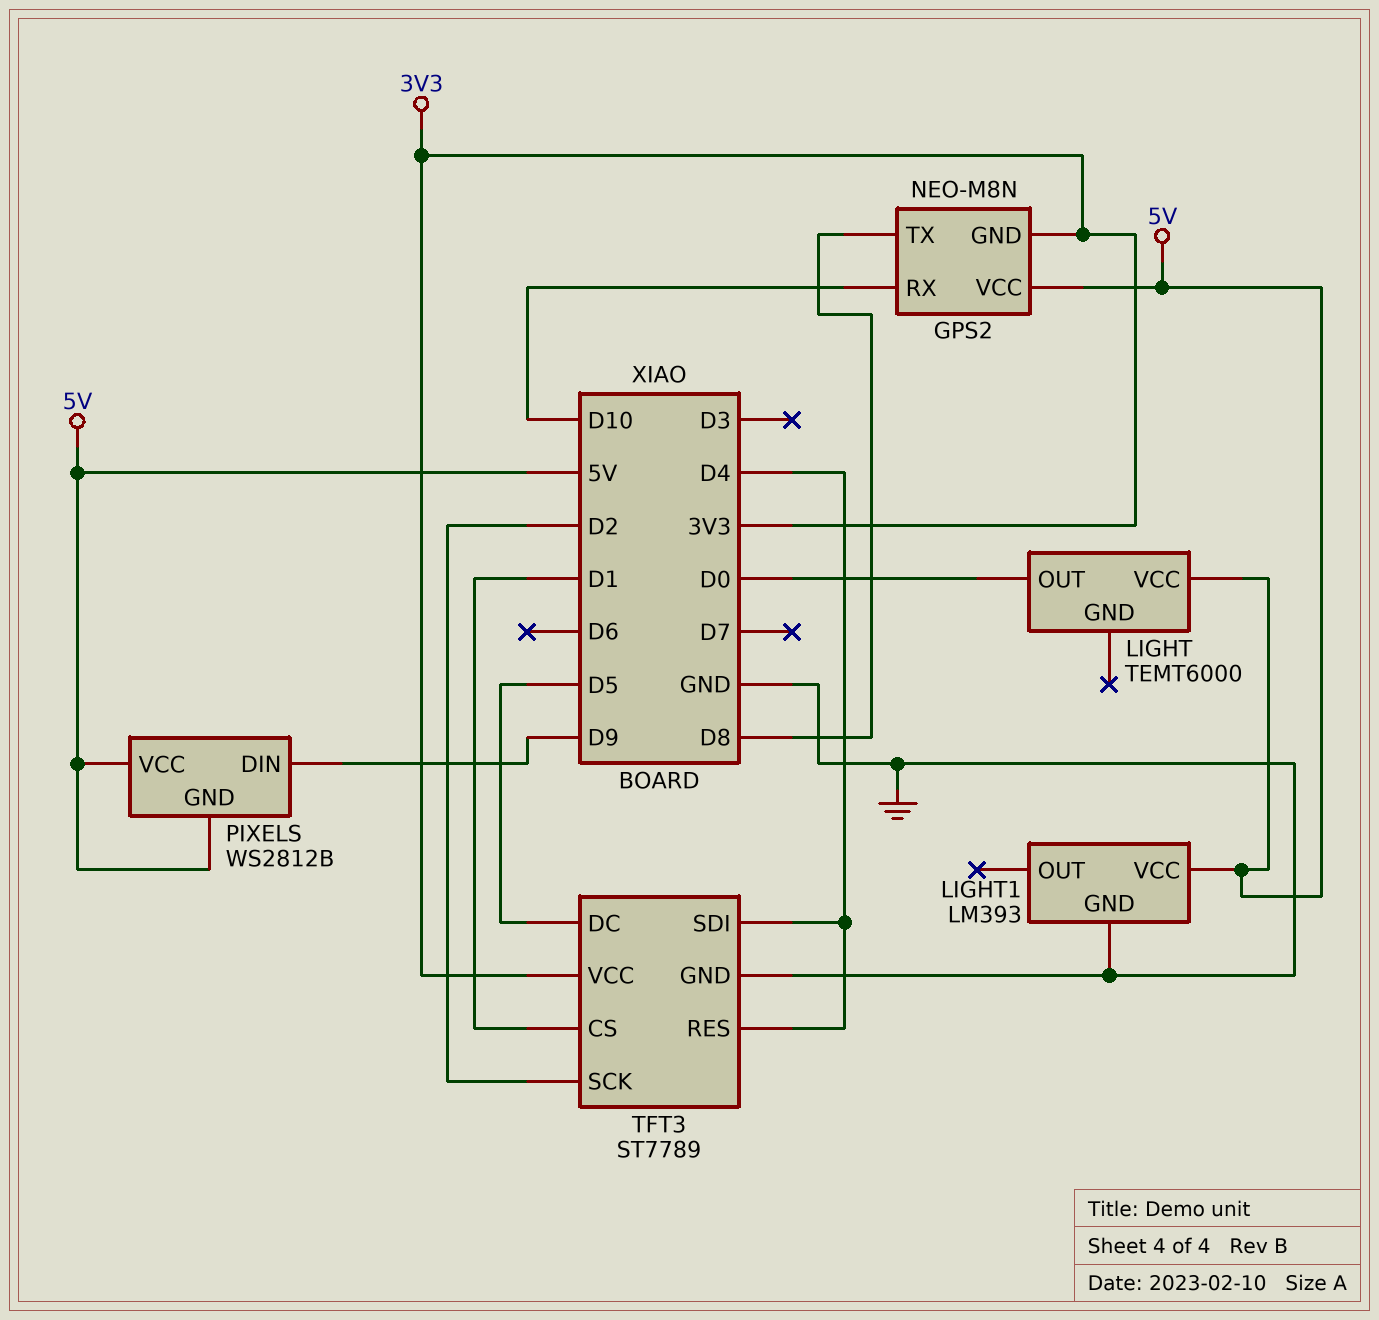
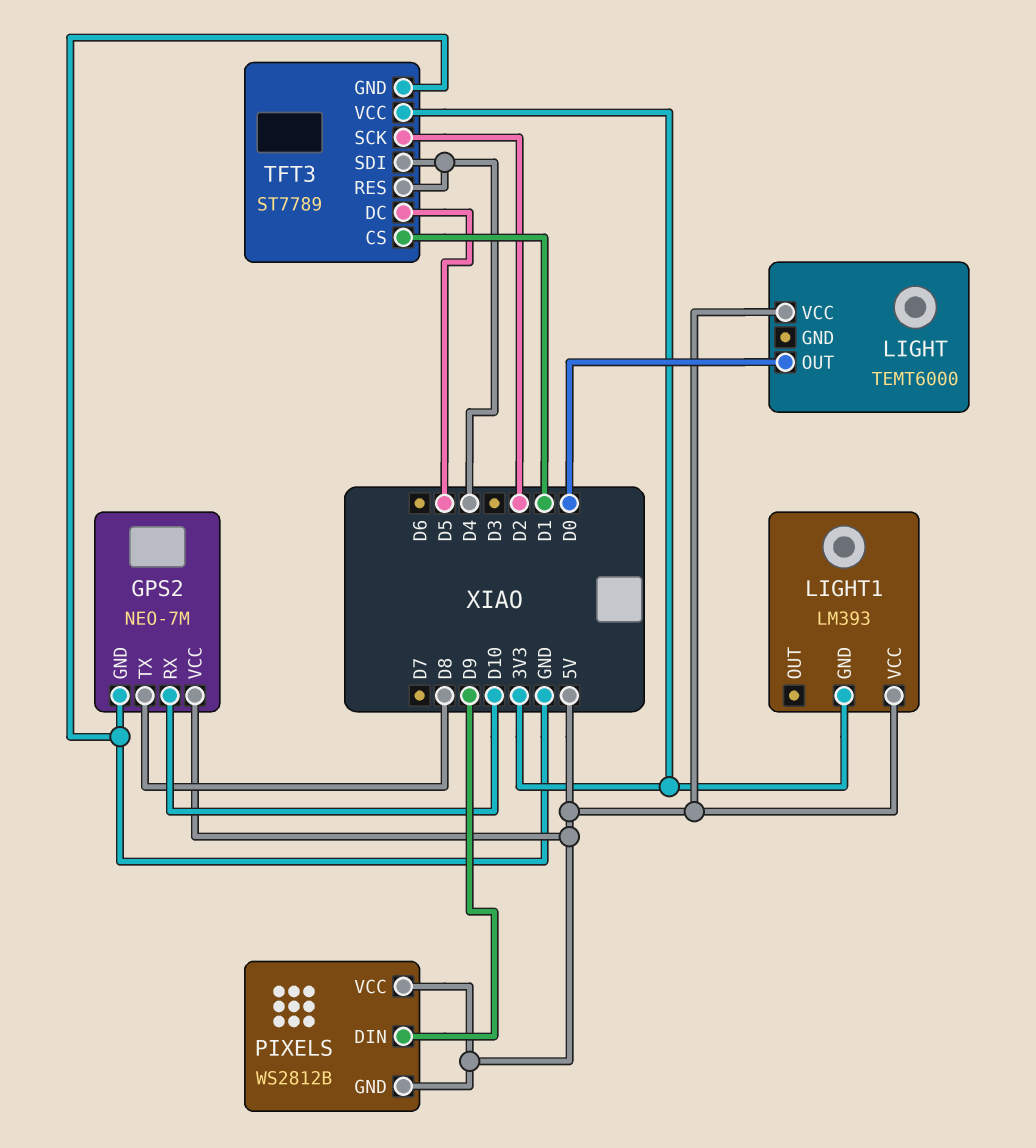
GPS2: NEO-M8N -> NEO-7M
GPS2 pin GND: 3V3 -> GND
LIGHT1 pin GND: GND -> 3V3

